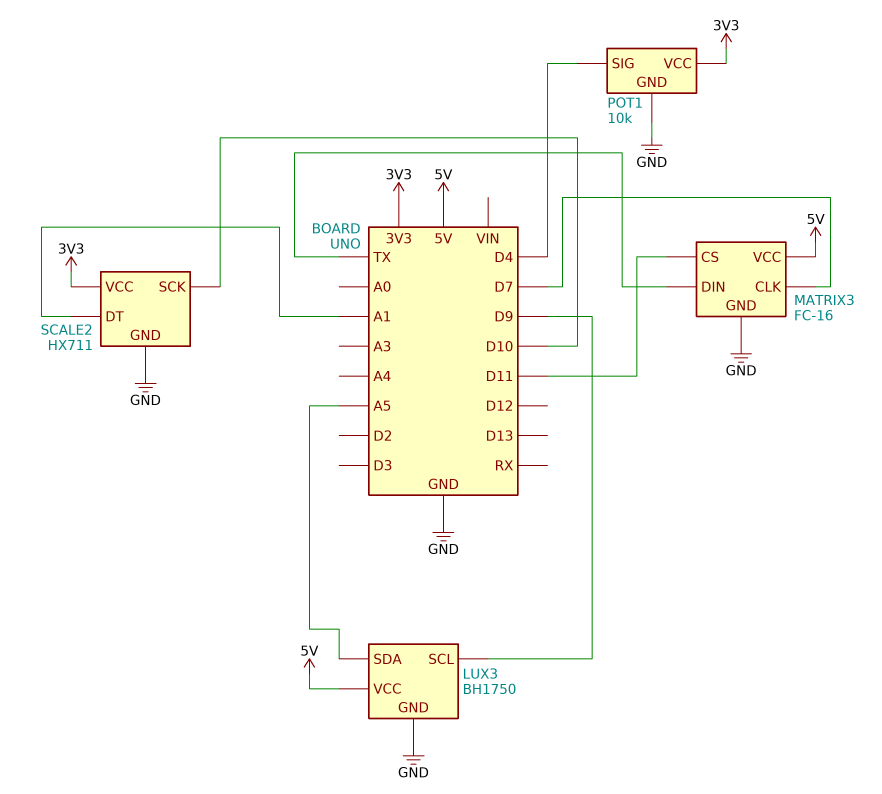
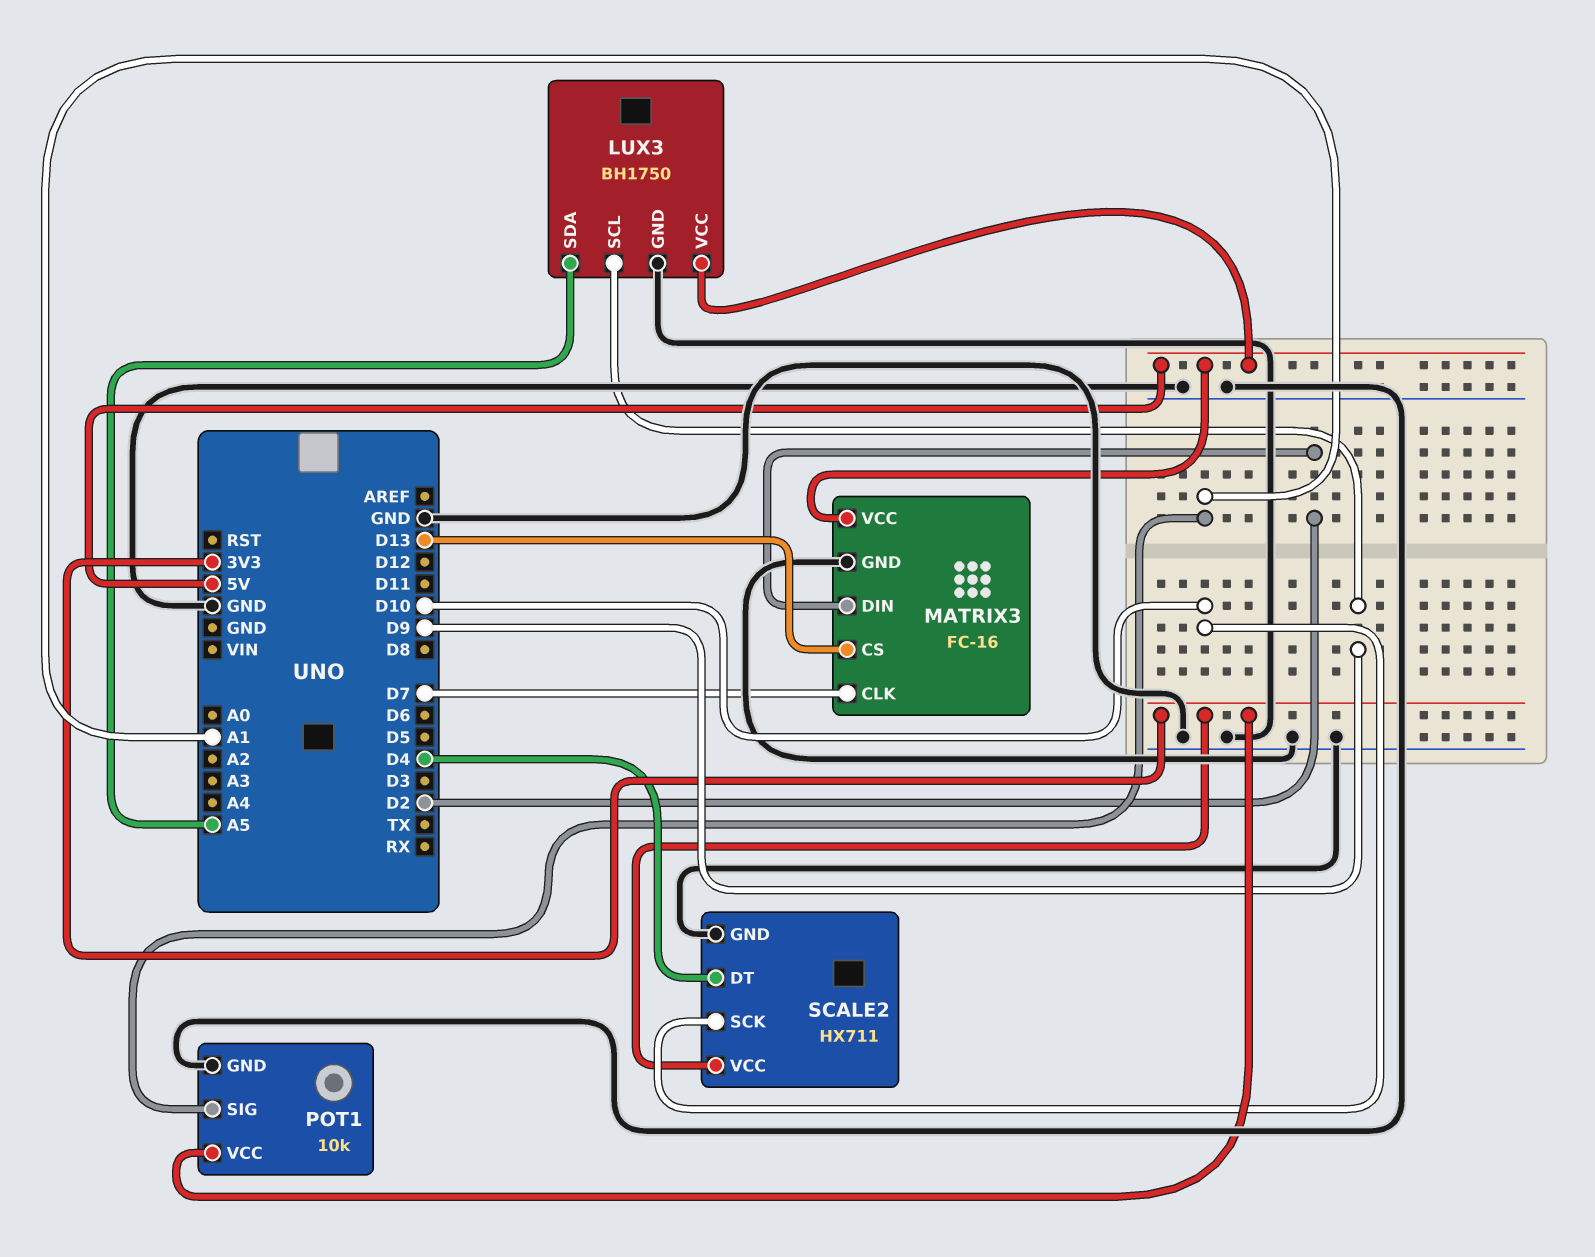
MATRIX3 pin CS: D11 -> D13
MATRIX3 pin DIN: TX -> D2
POT1 pin SIG: D4 -> A1
SCALE2 pin DT: A1 -> D4

